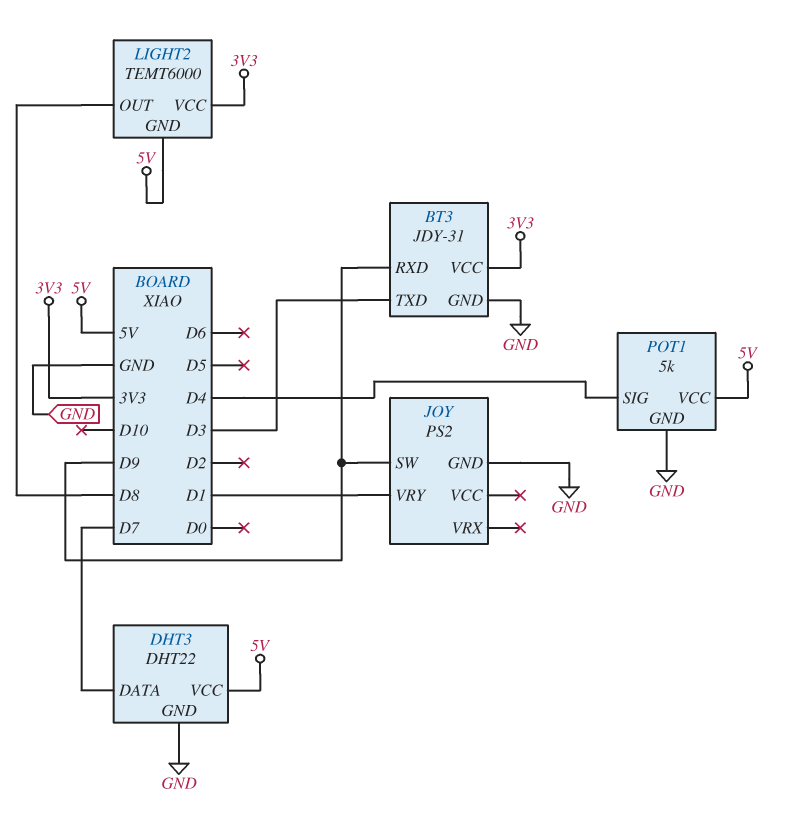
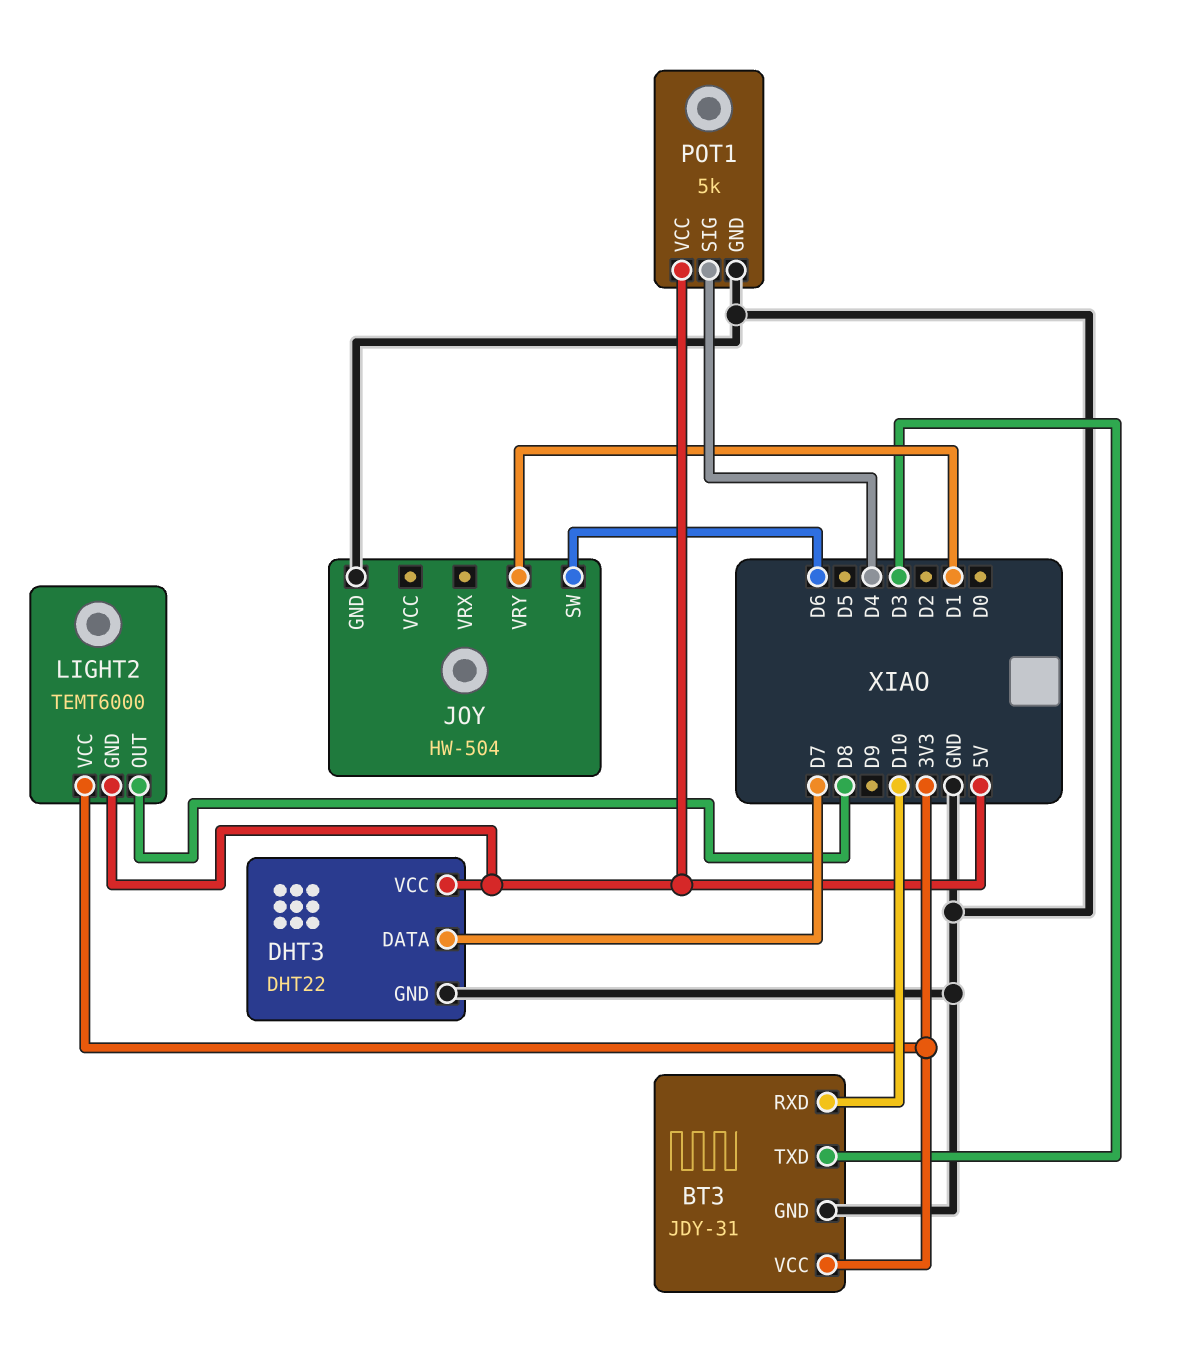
BT3 pin RXD: D9 -> D10
JOY: PS2 -> HW-504
JOY pin SW: D9 -> D6

